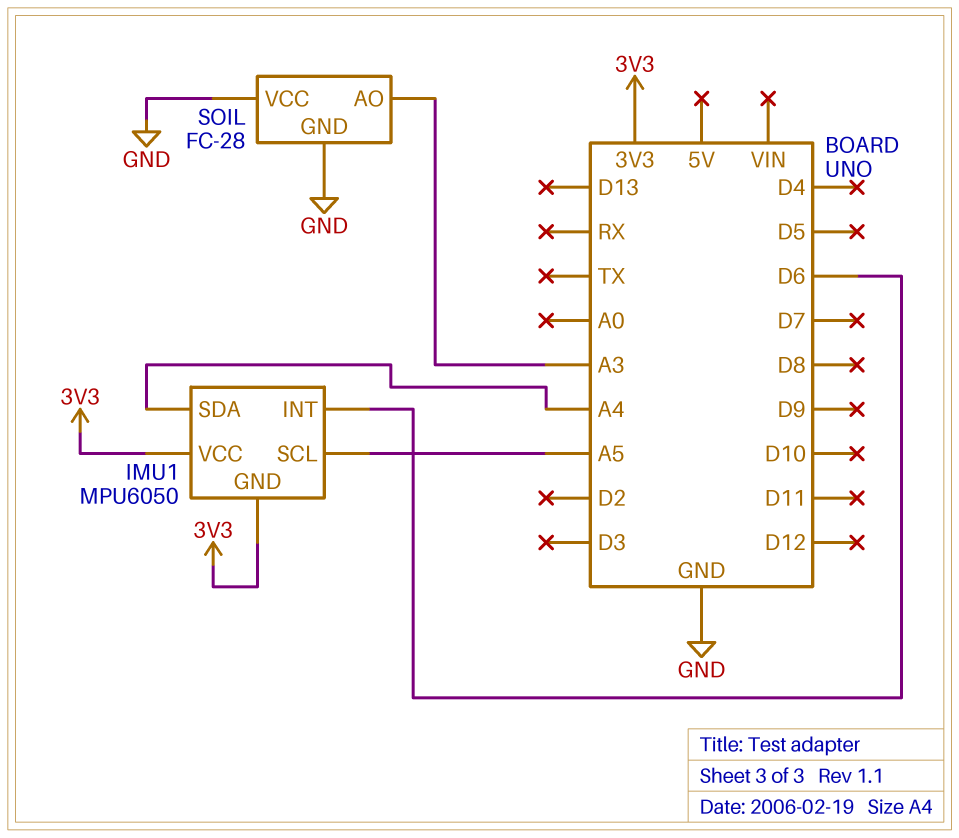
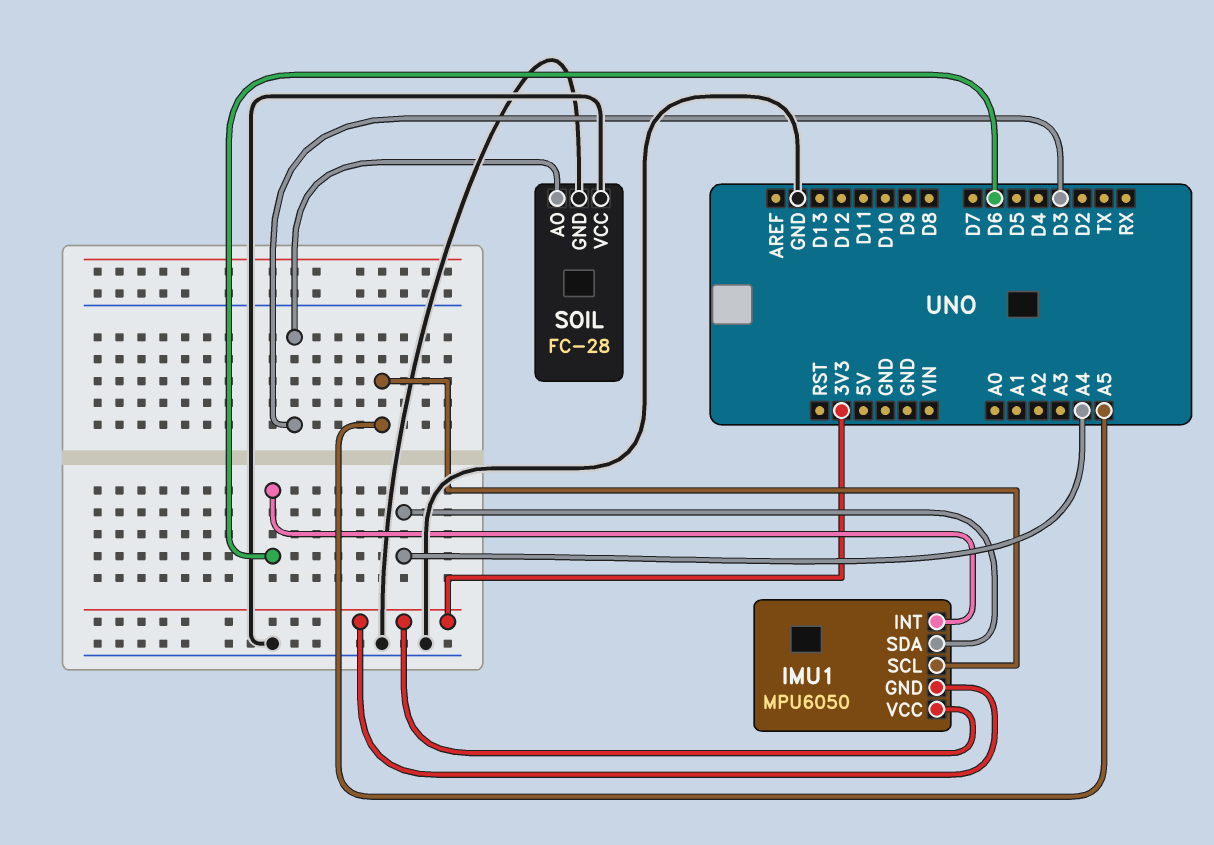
SOIL pin AO: A3 -> D3

